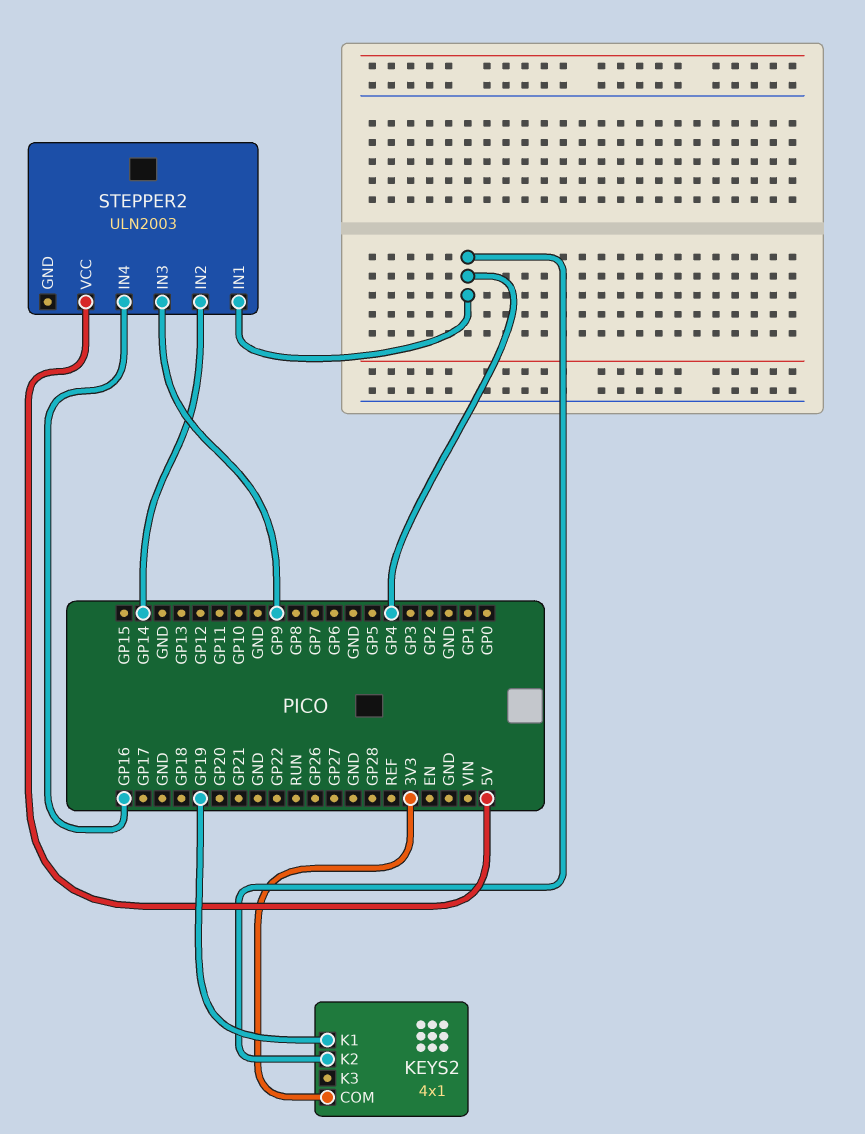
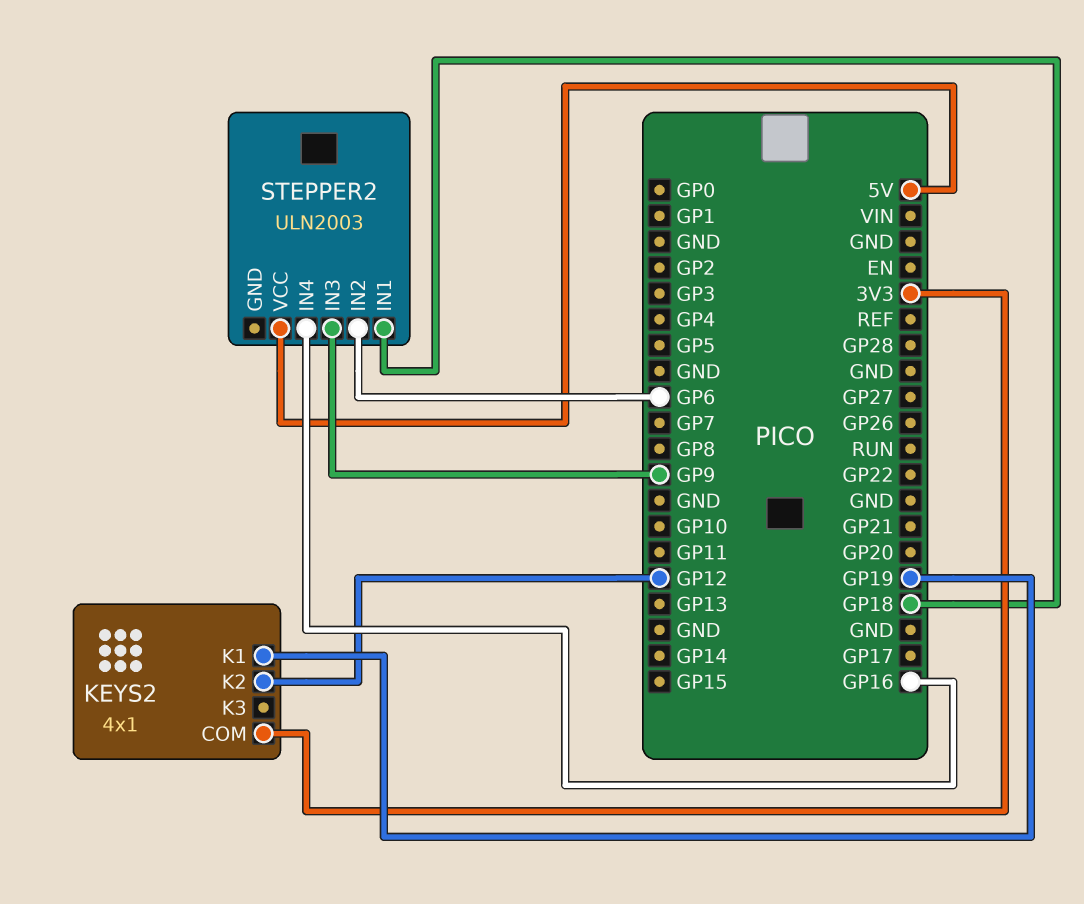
KEYS2 pin K2: GP4 -> GP12
STEPPER2 pin IN1: GP4 -> GP18
STEPPER2 pin IN2: GP14 -> GP6

